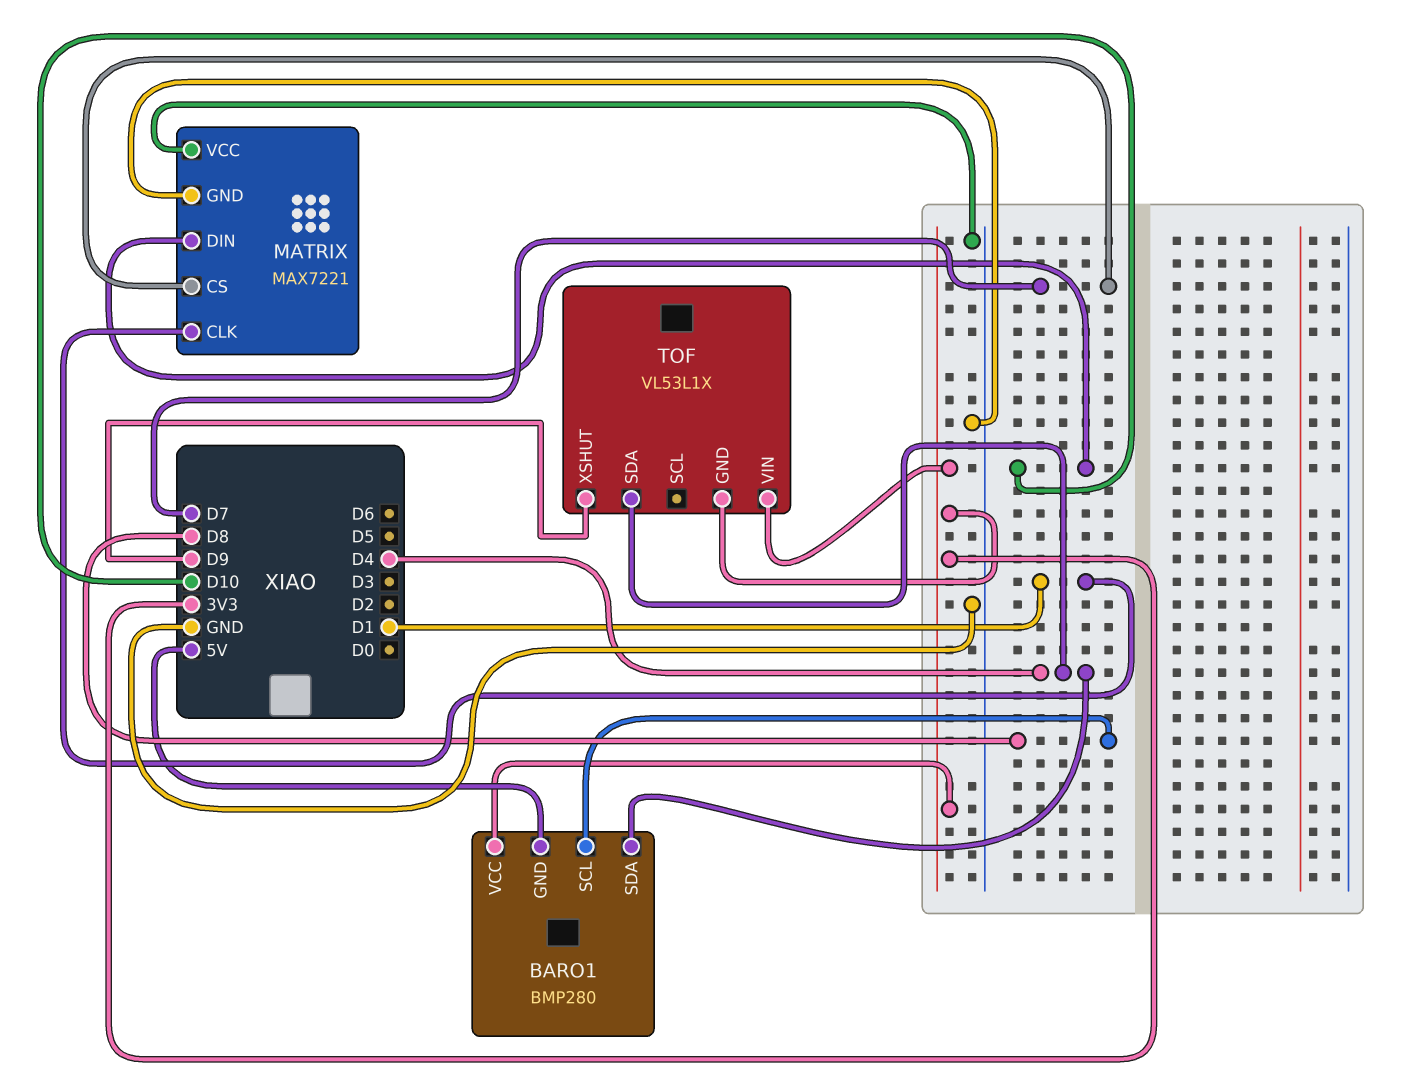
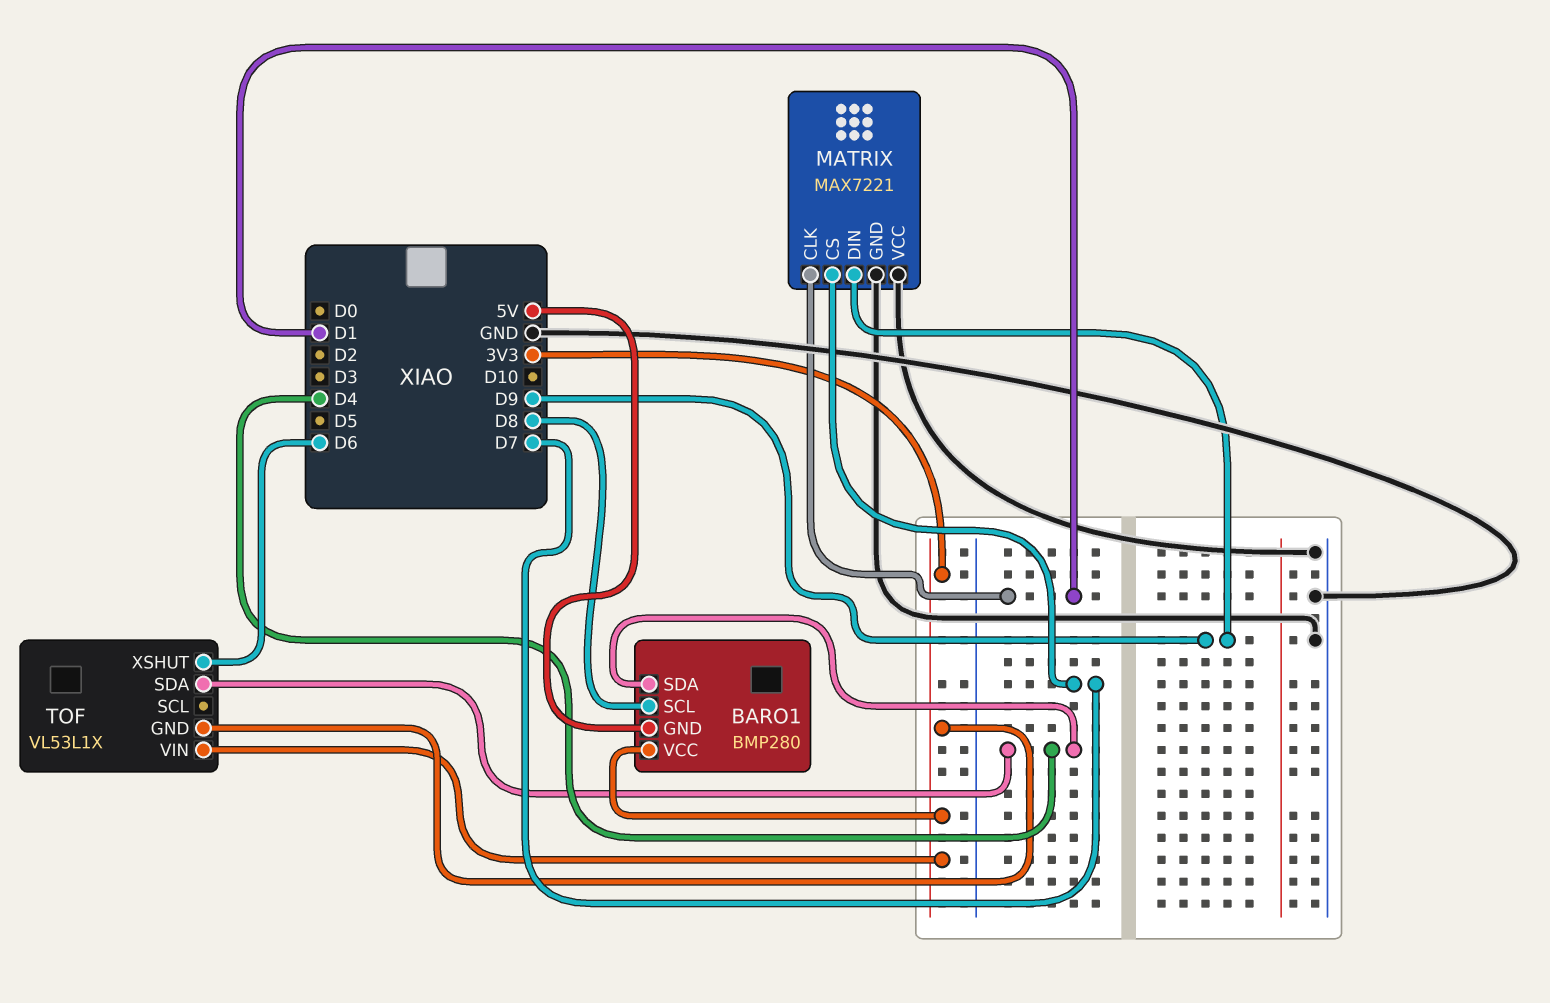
MATRIX pin DIN: D10 -> D9
TOF pin XSHUT: D9 -> D6

